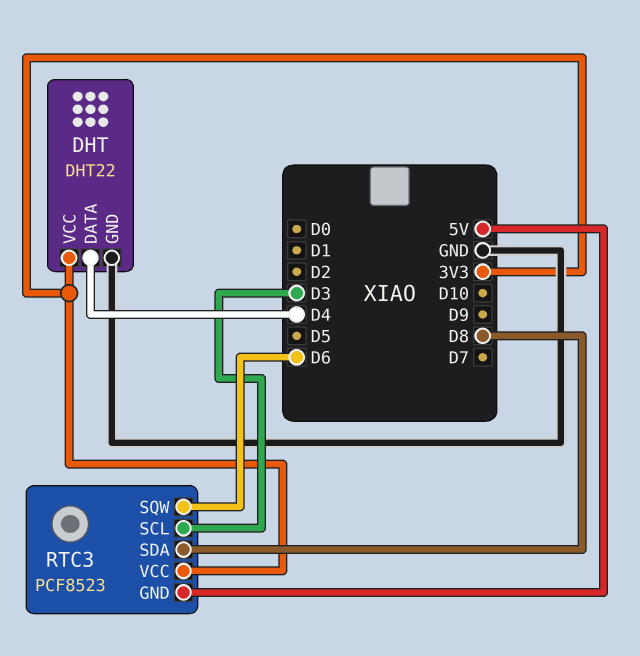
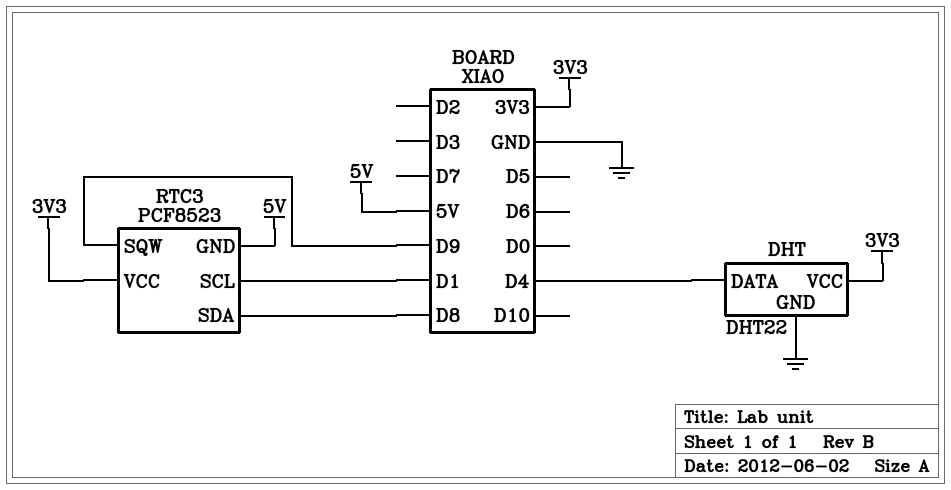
RTC3 pin SCL: D3 -> D1
RTC3 pin SQW: D6 -> D9

